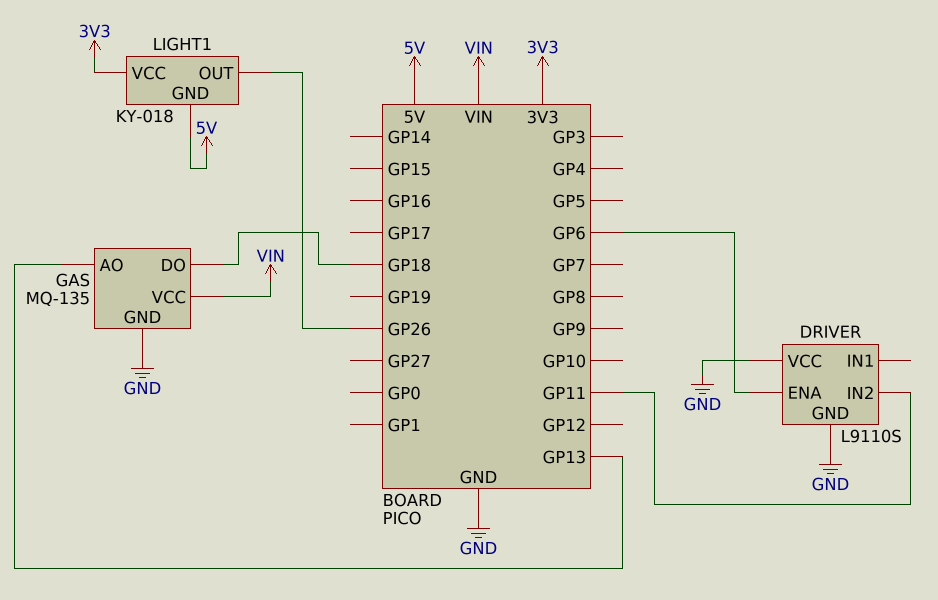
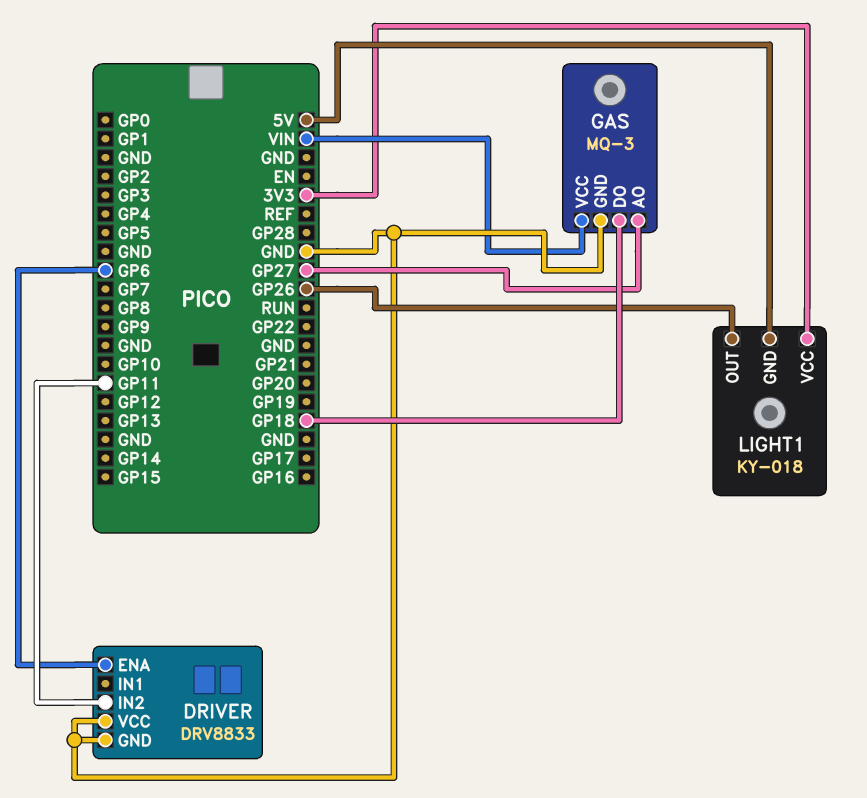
DRIVER: L9110S -> DRV8833
GAS: MQ-135 -> MQ-3
GAS pin AO: GP13 -> GP27

